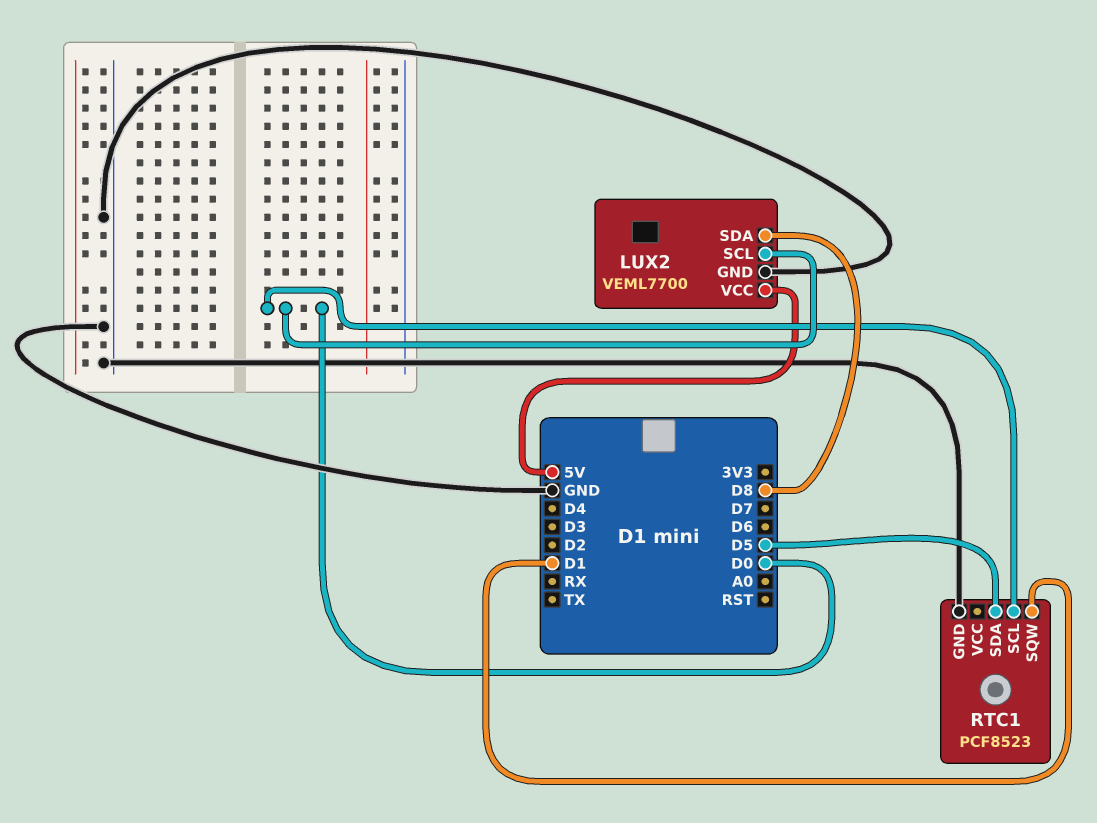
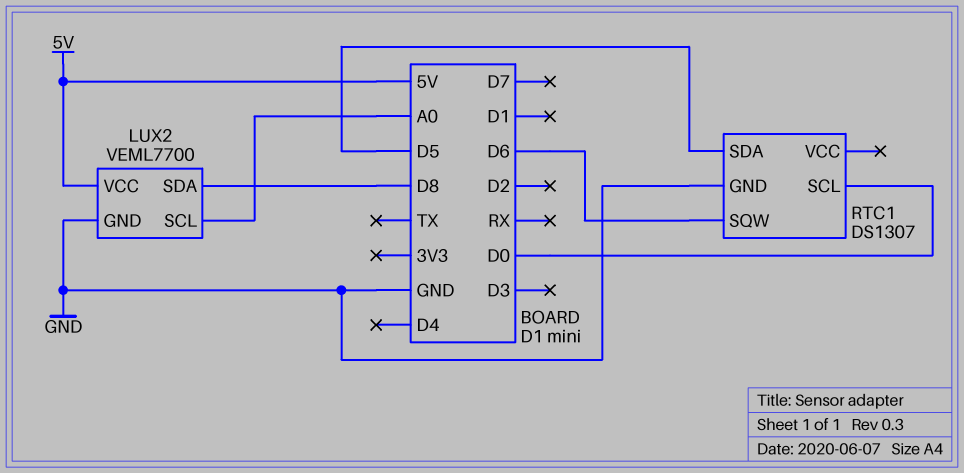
LUX2 pin SCL: D0 -> A0
RTC1: PCF8523 -> DS1307
RTC1 pin SQW: D1 -> D6

